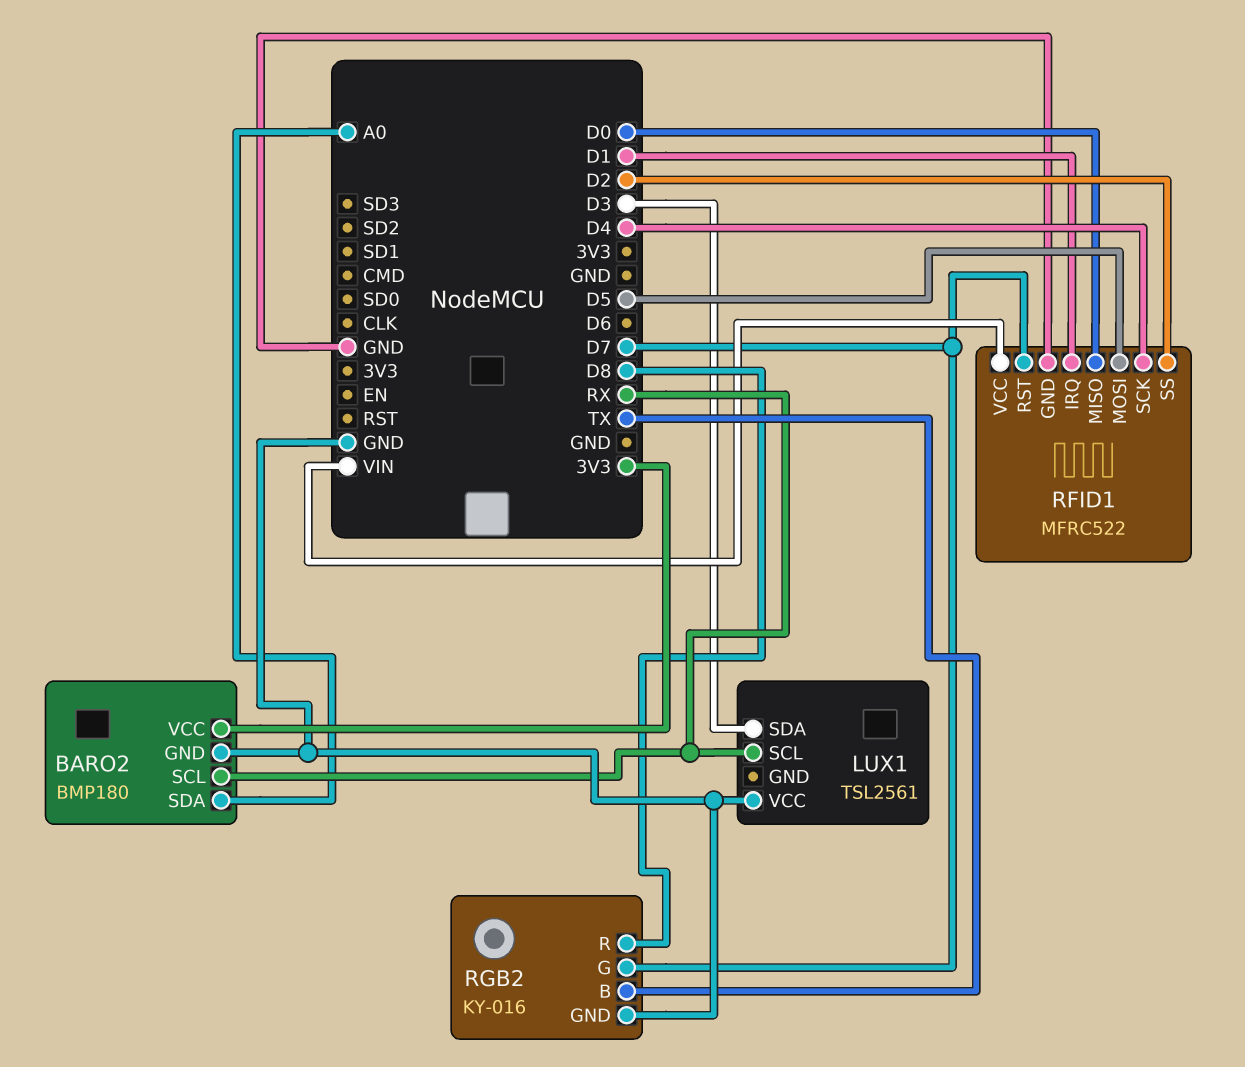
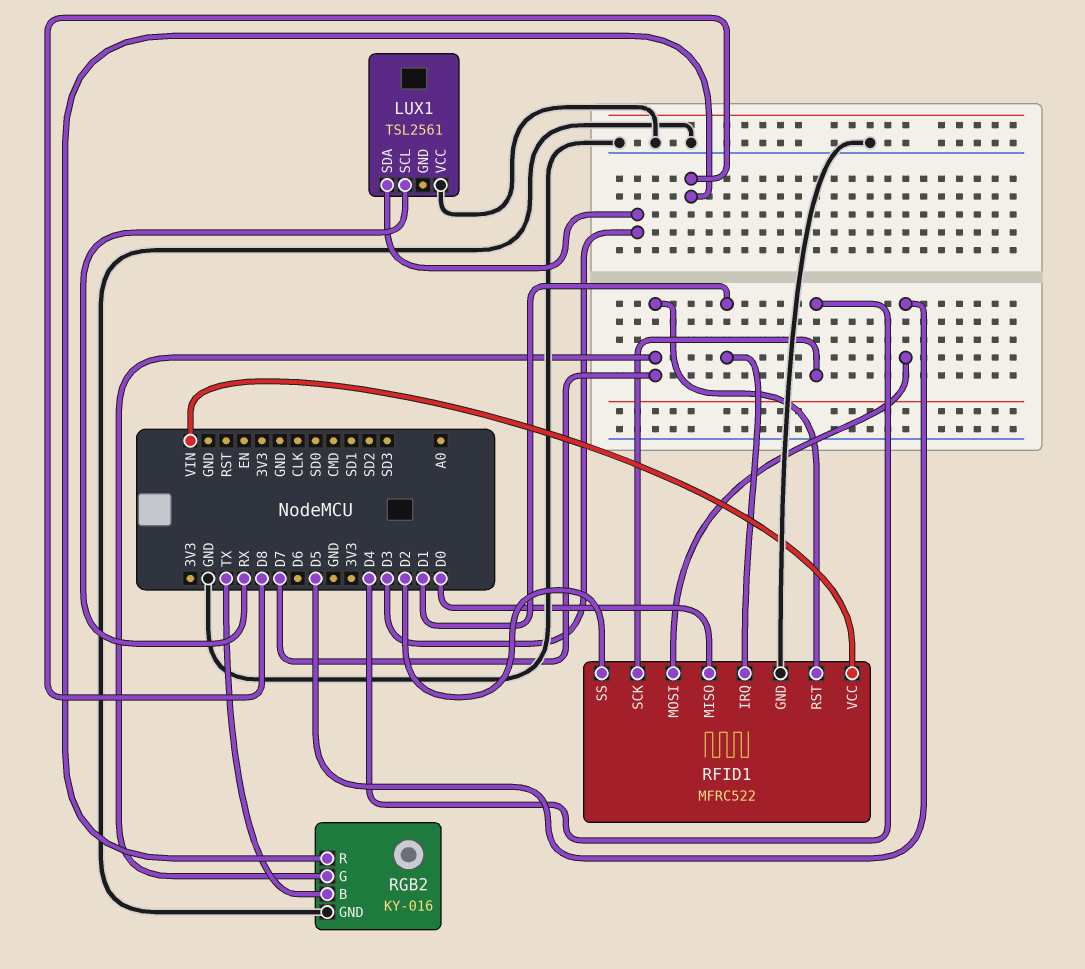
BARO2: BMP180 -> none
BARO2 pin GND: GND -> none
BARO2 pin SCL: RX -> none
BARO2 pin SDA: A0 -> none
BARO2 pin VCC: 3V3 -> none

